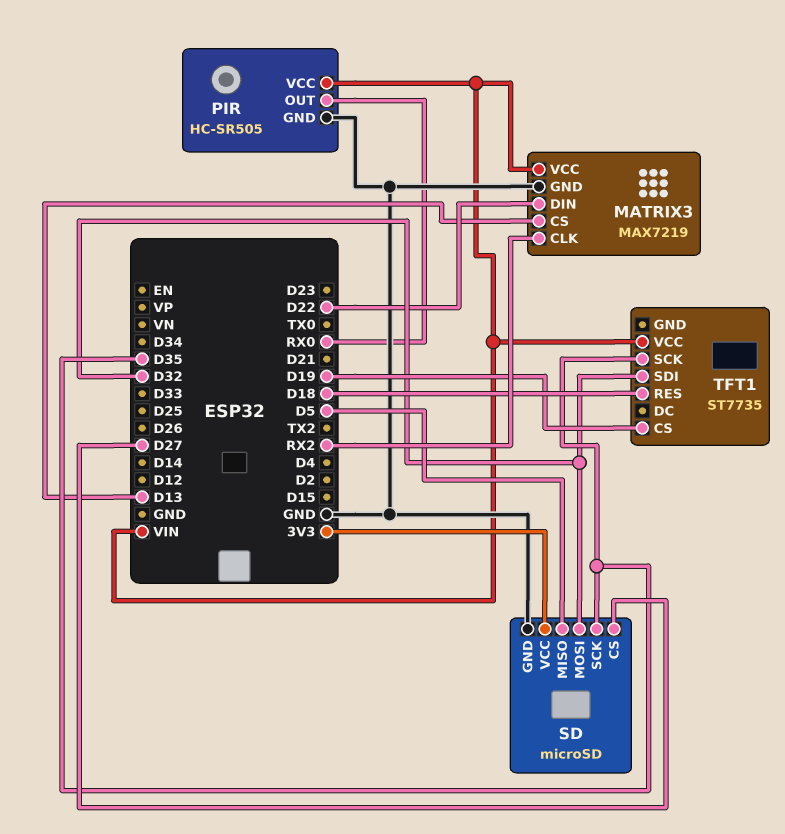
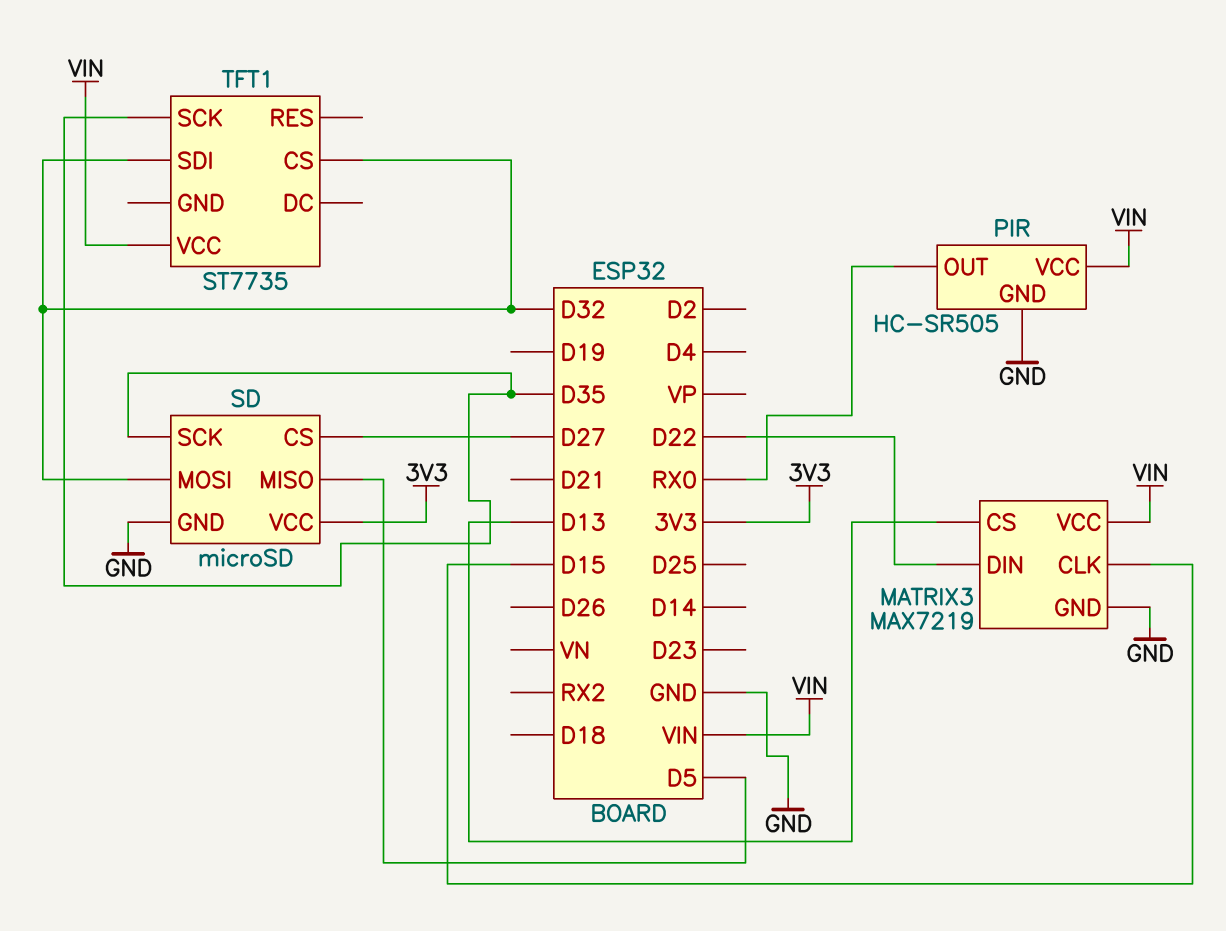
MATRIX3 pin CLK: RX2 -> D15
TFT1 pin CS: D19 -> D32
TFT1 pin RES: D18 -> none

